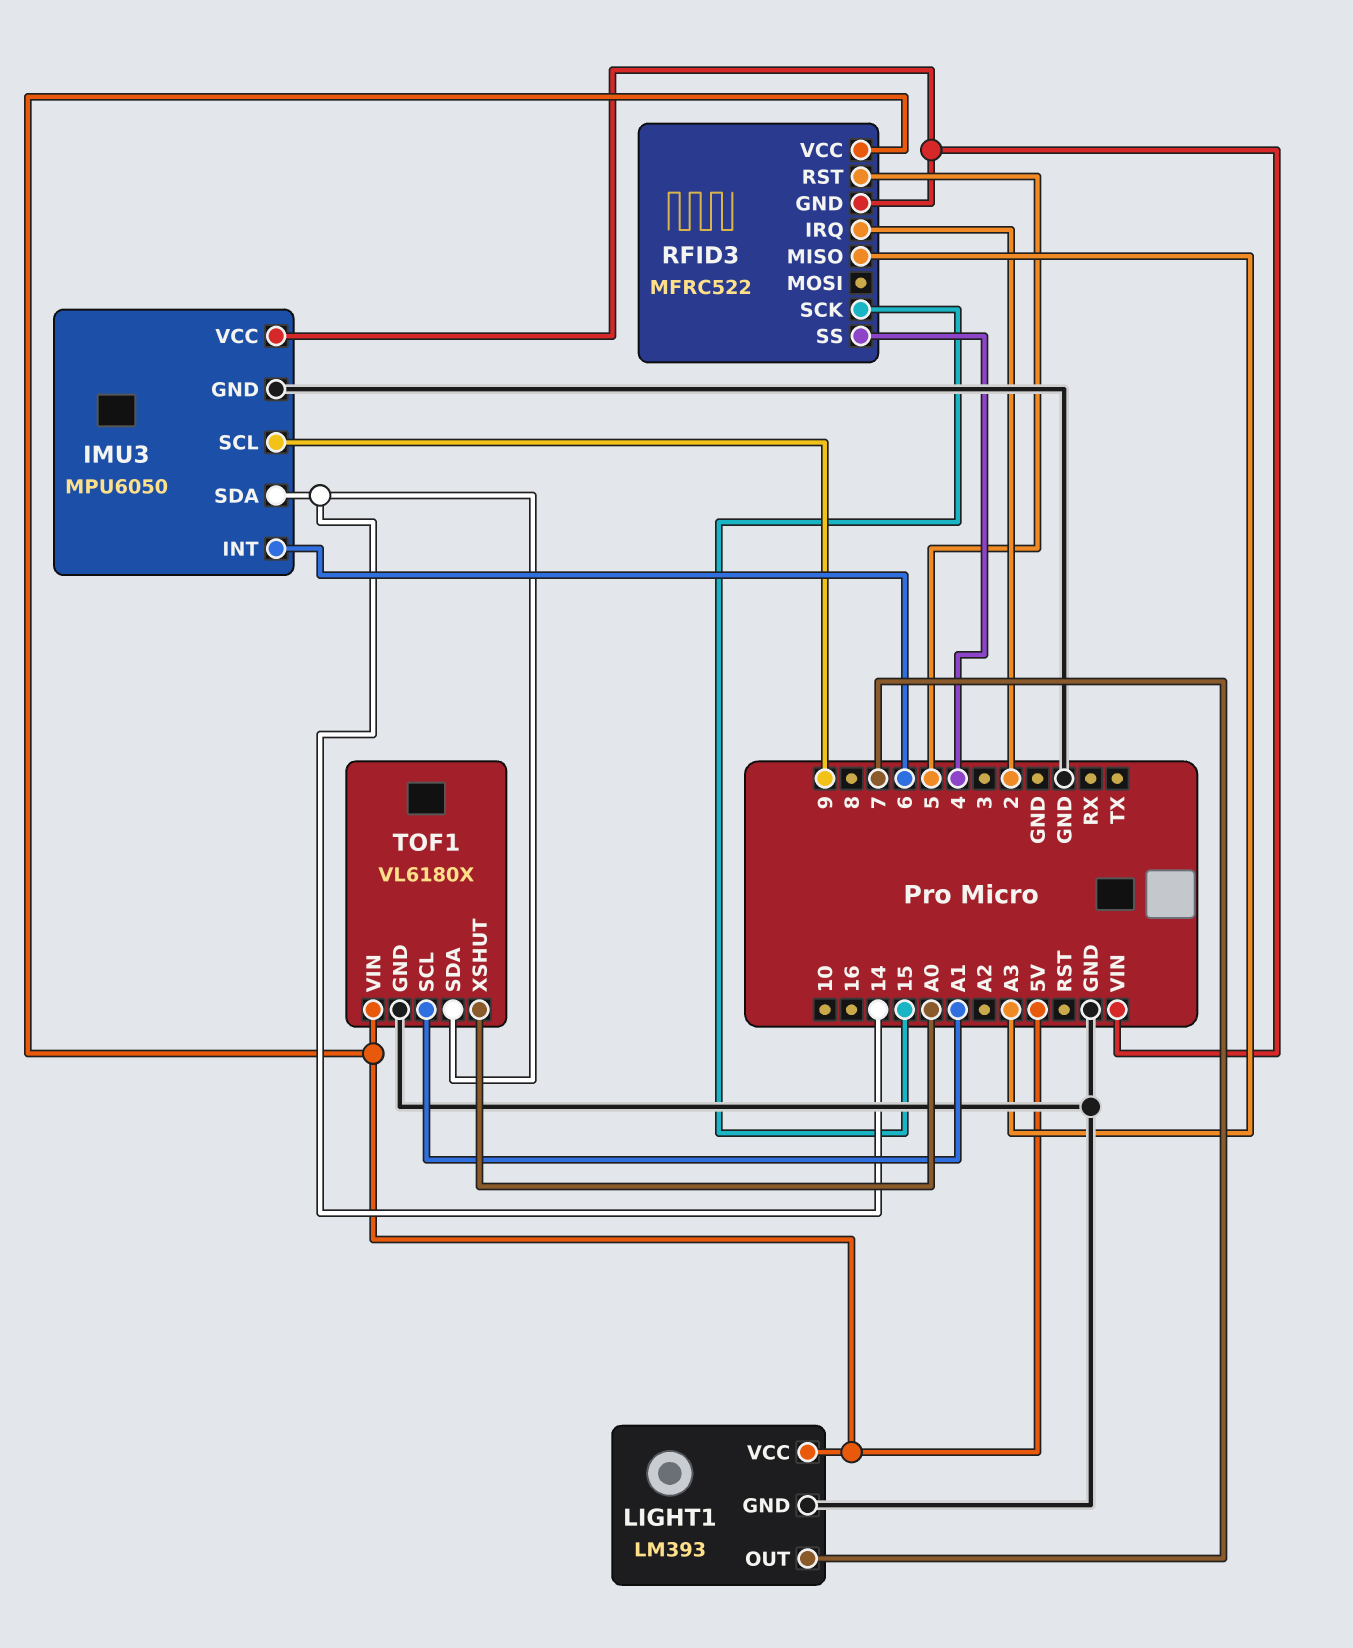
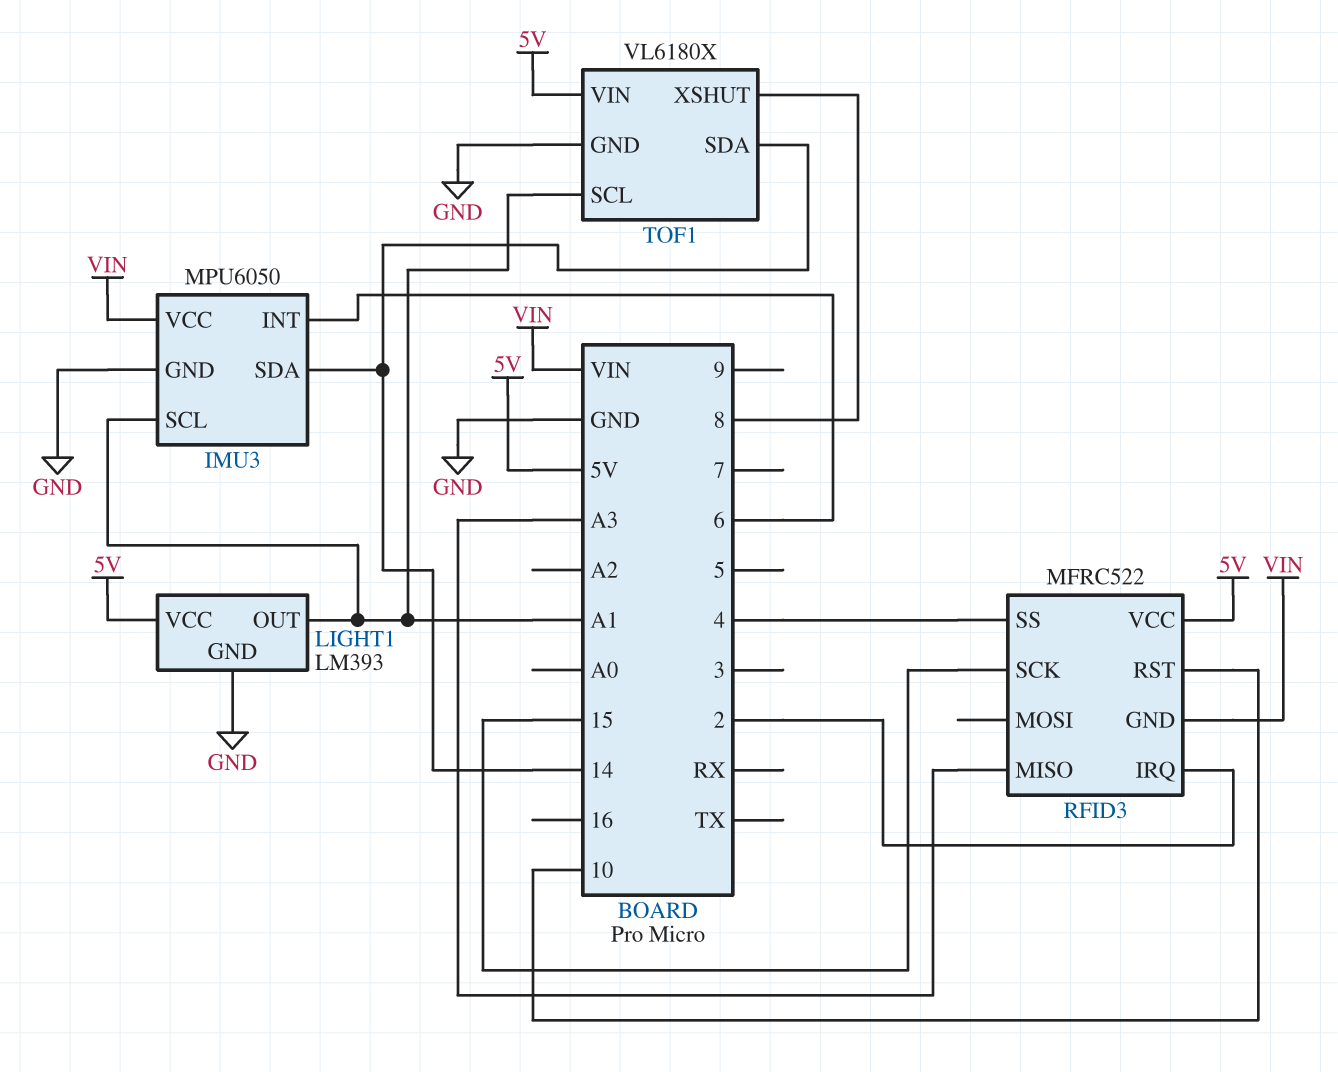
IMU3 pin SCL: 9 -> A1
LIGHT1 pin OUT: 7 -> A1
RFID3 pin RST: 5 -> 10
TOF1 pin XSHUT: A0 -> 8

